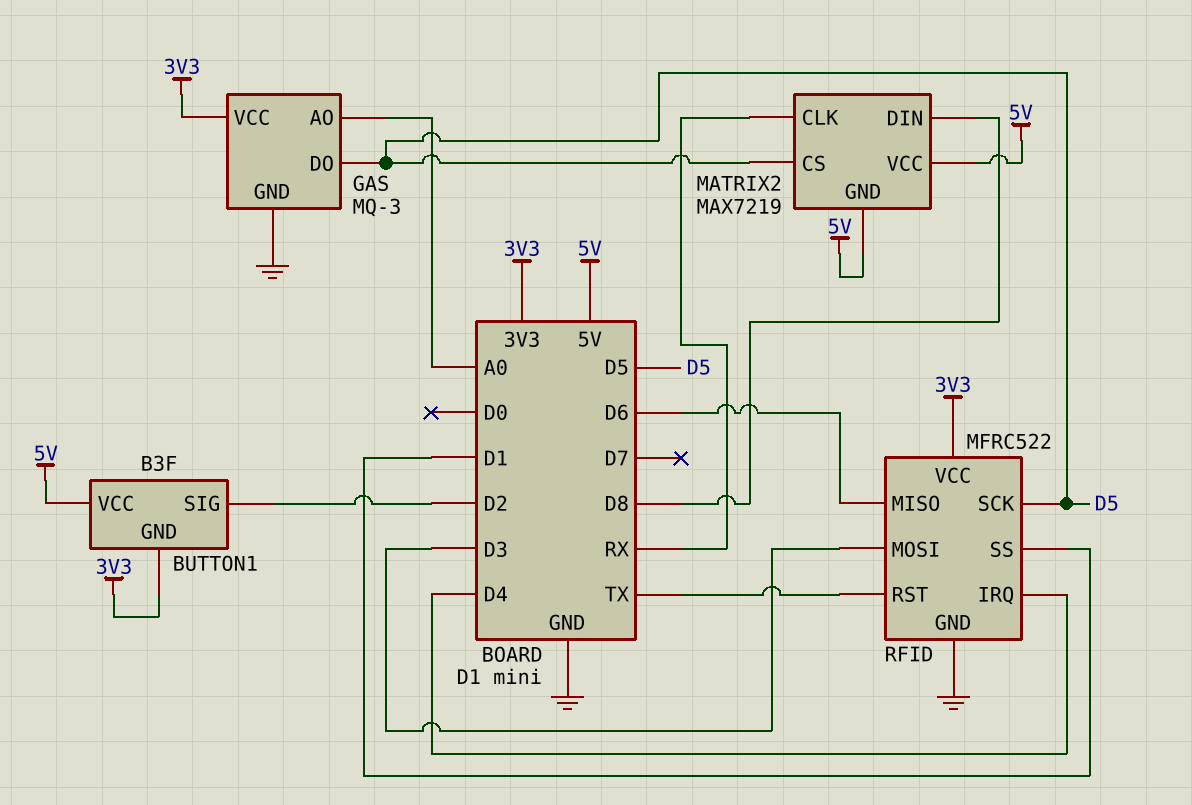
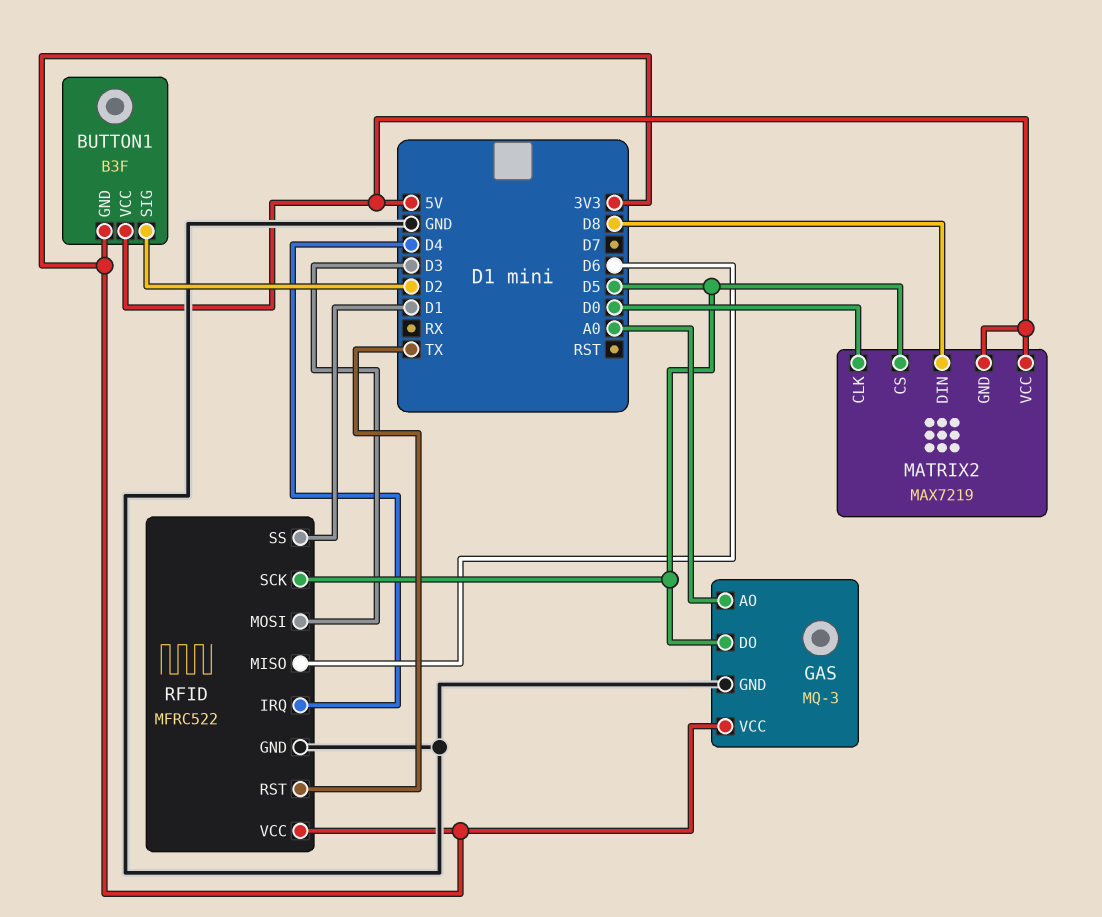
MATRIX2 pin CLK: RX -> D0

